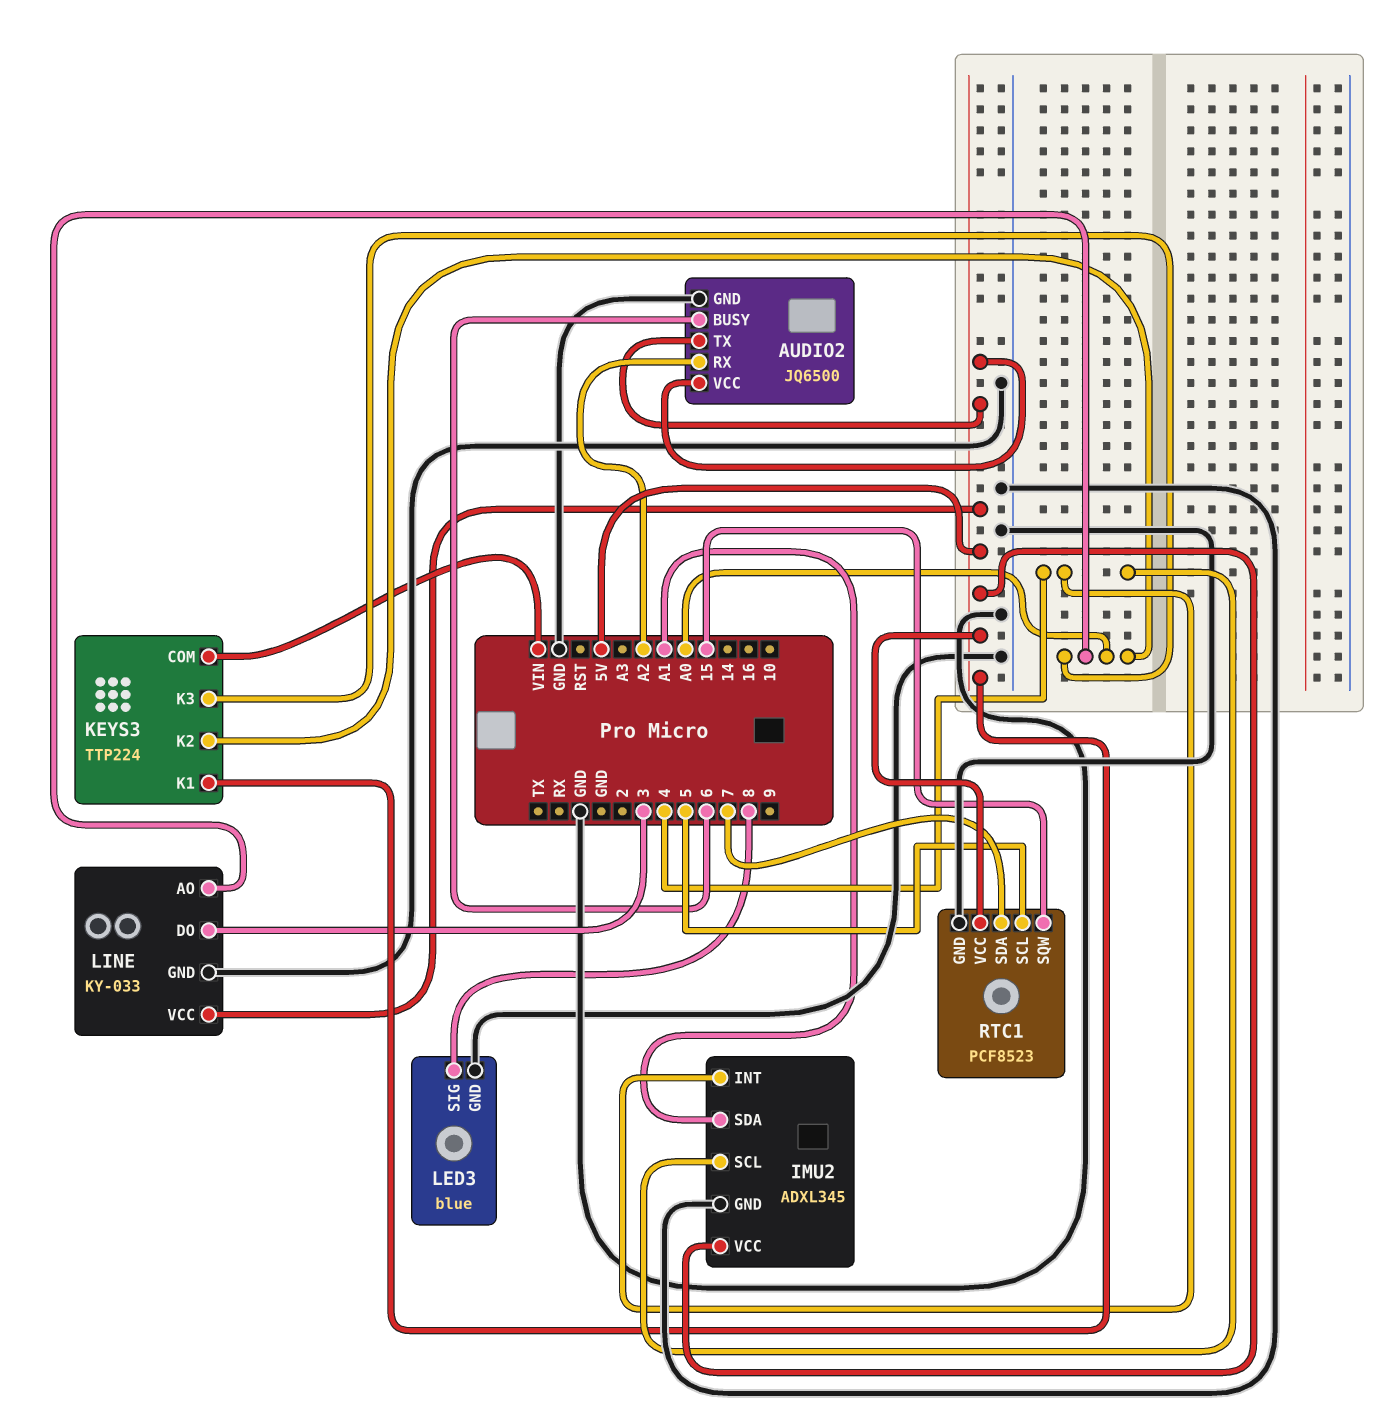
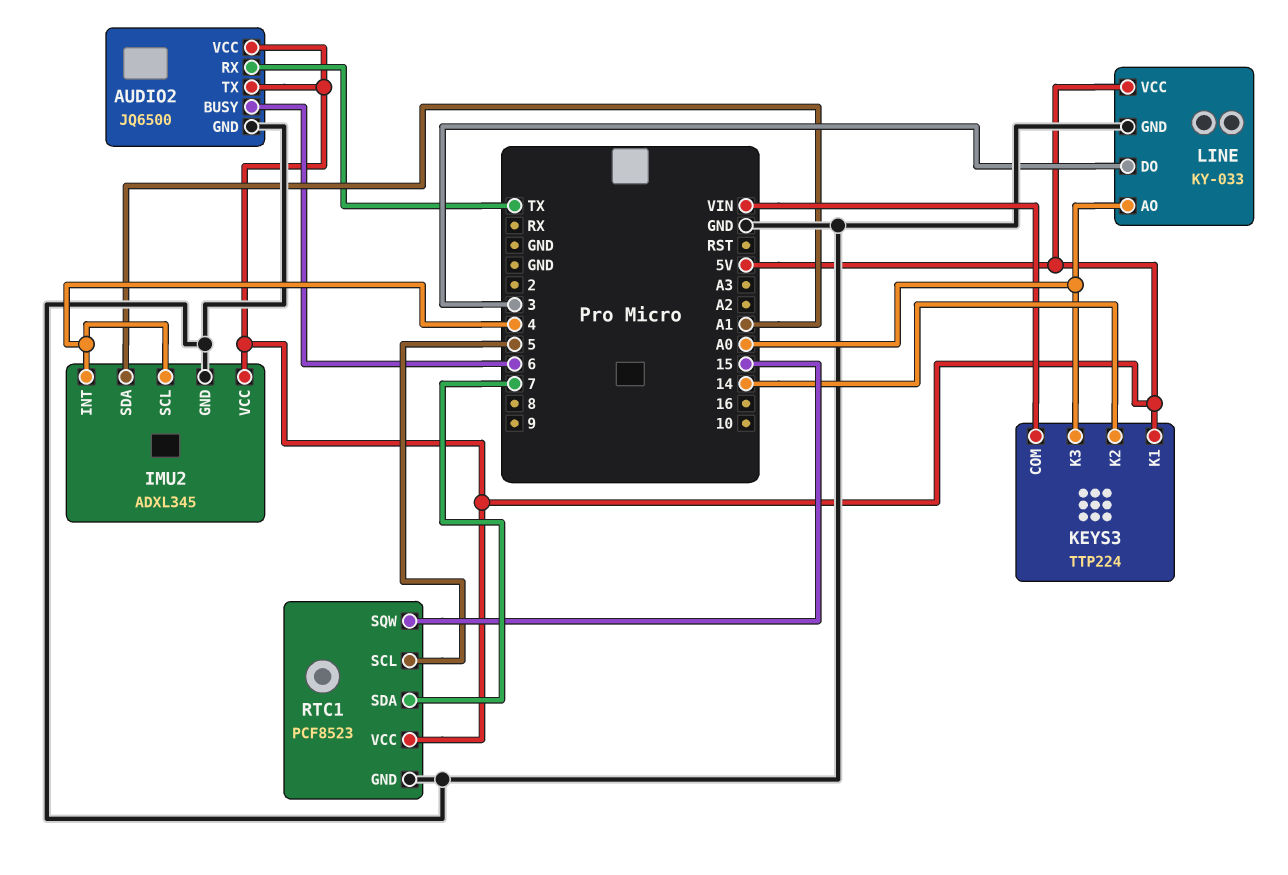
AUDIO2 pin RX: A2 -> TX
KEYS3 pin K2: A0 -> 14
LED3: blue -> none
LED3 pin GND: GND -> none
LED3 pin SIG: 8 -> none

